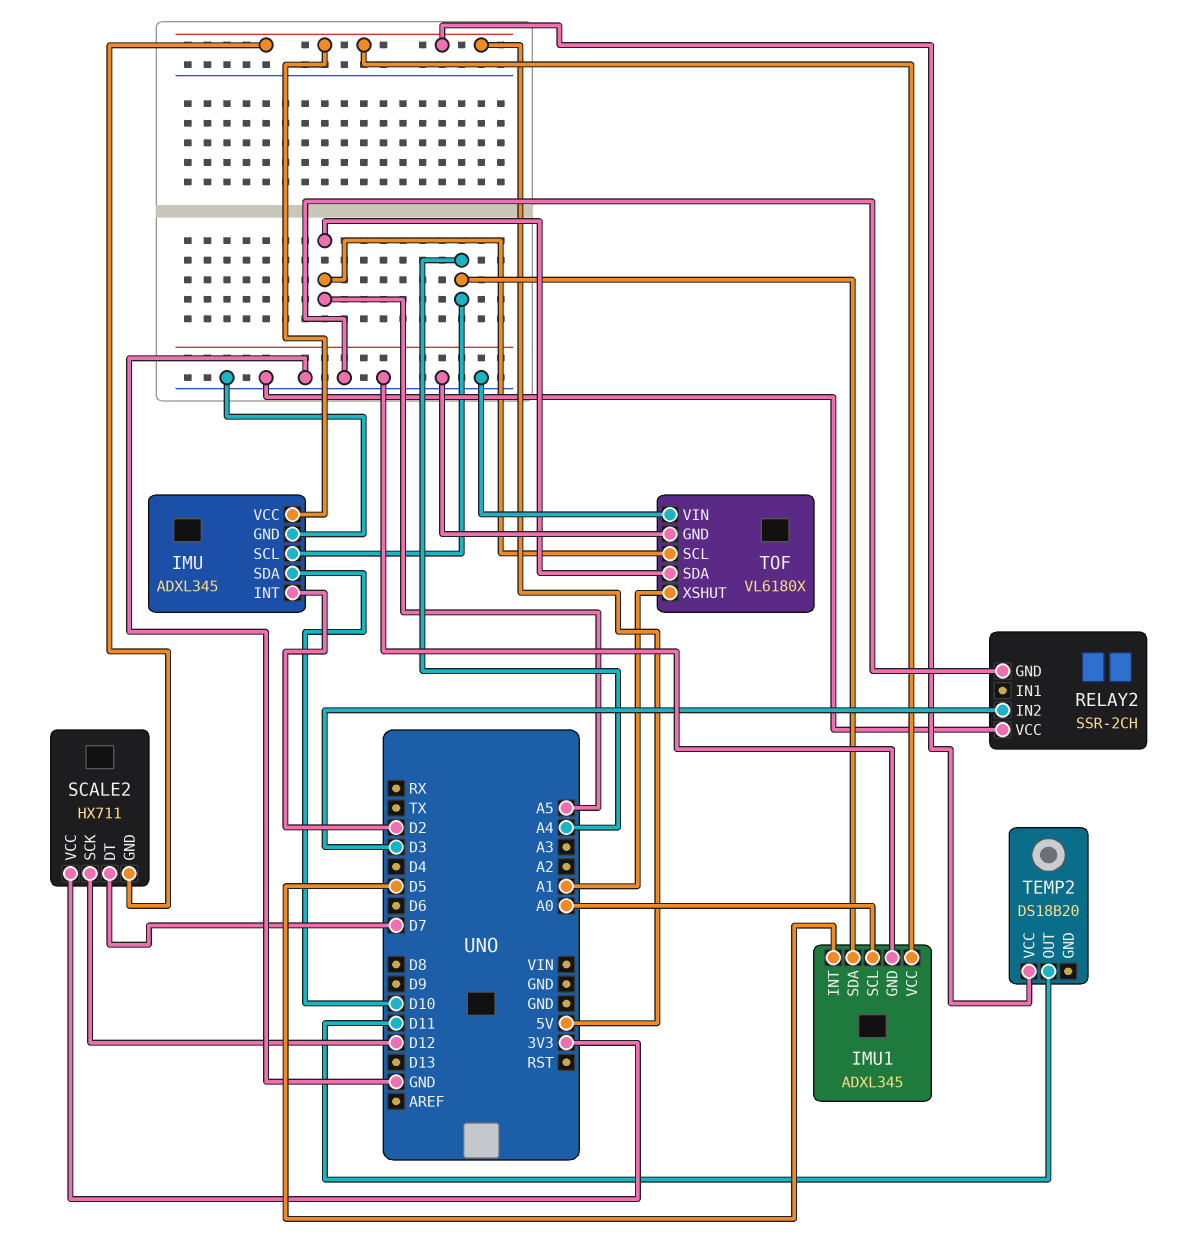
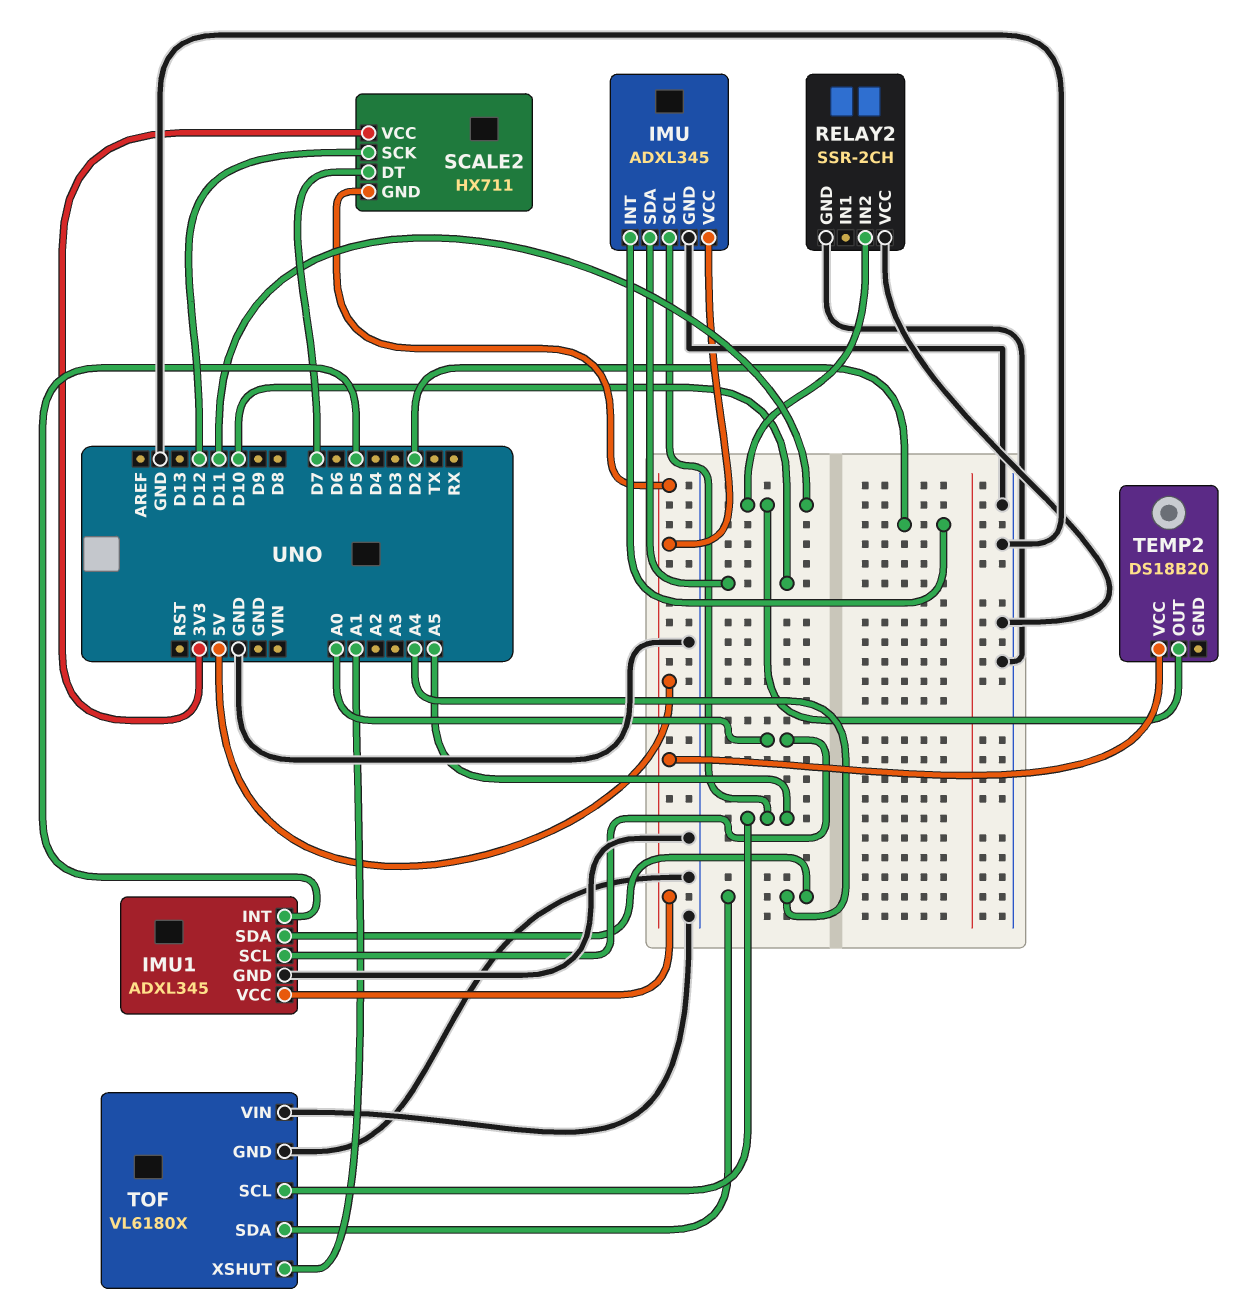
IMU pin SCL: A4 -> A5
RELAY2 pin IN2: D3 -> D11
TOF pin SDA: A5 -> A4

